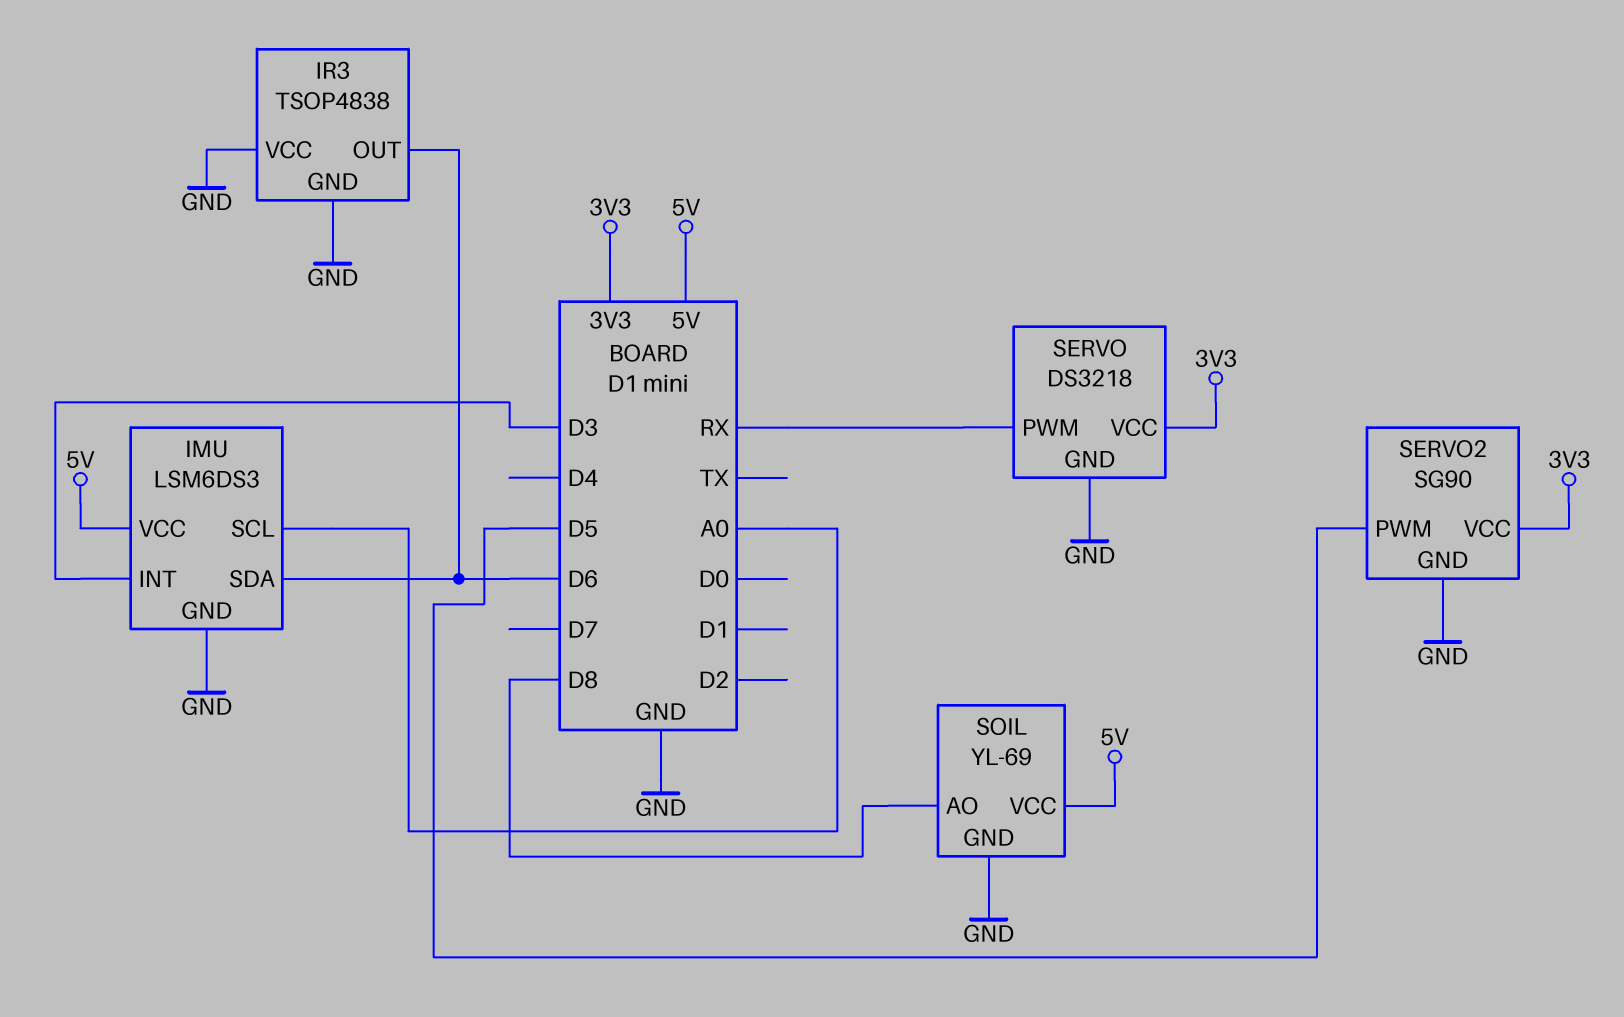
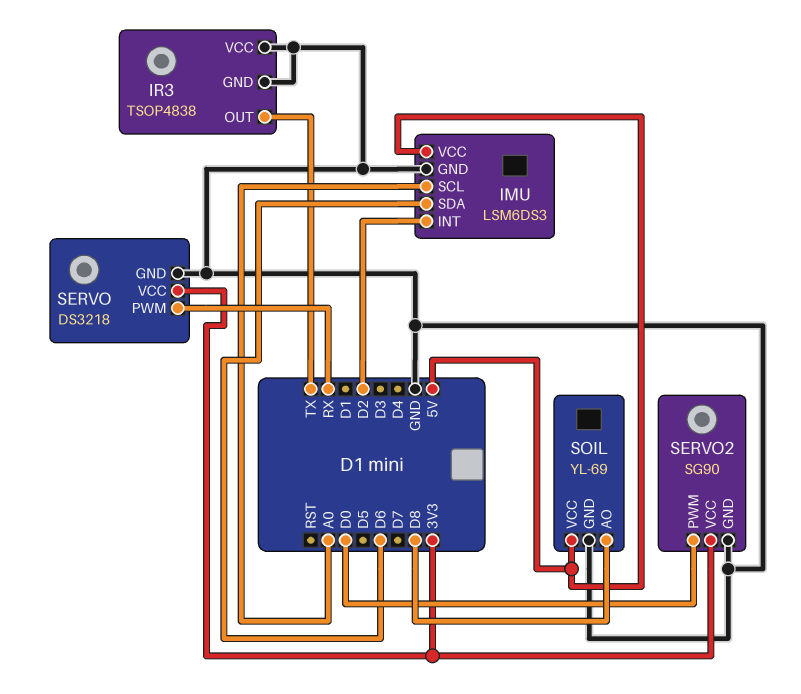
IMU pin INT: D3 -> D2
IR3 pin OUT: D6 -> TX
SERVO2 pin PWM: D5 -> D0

